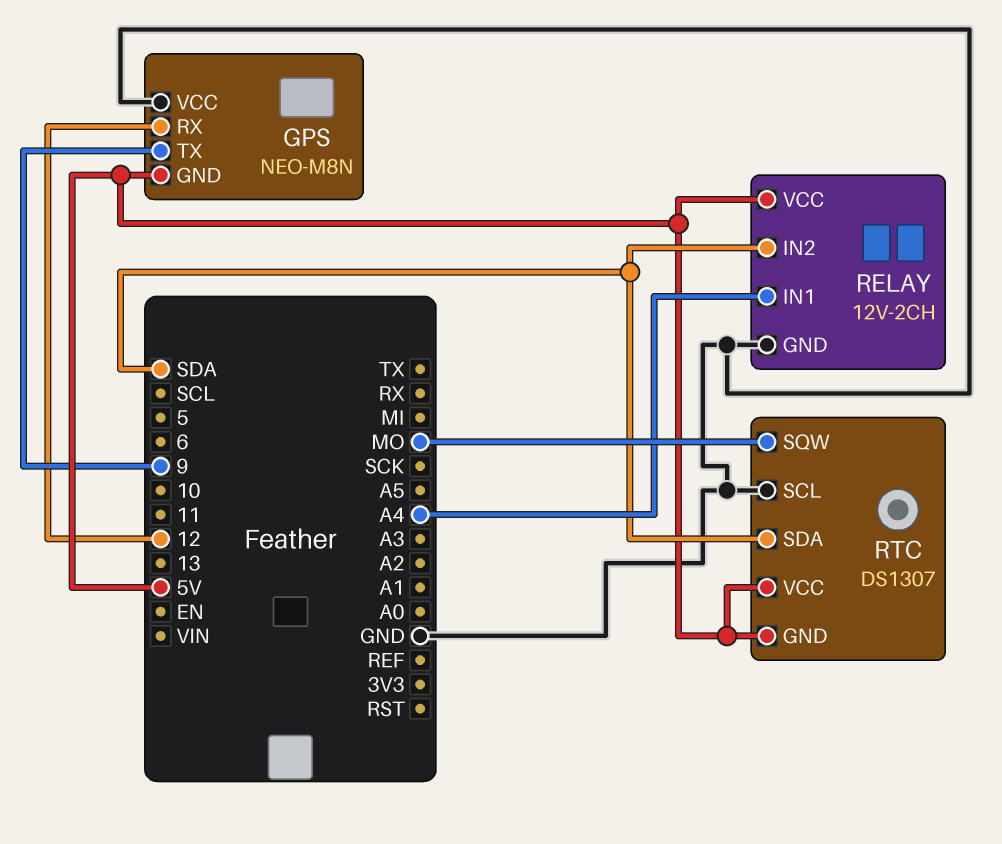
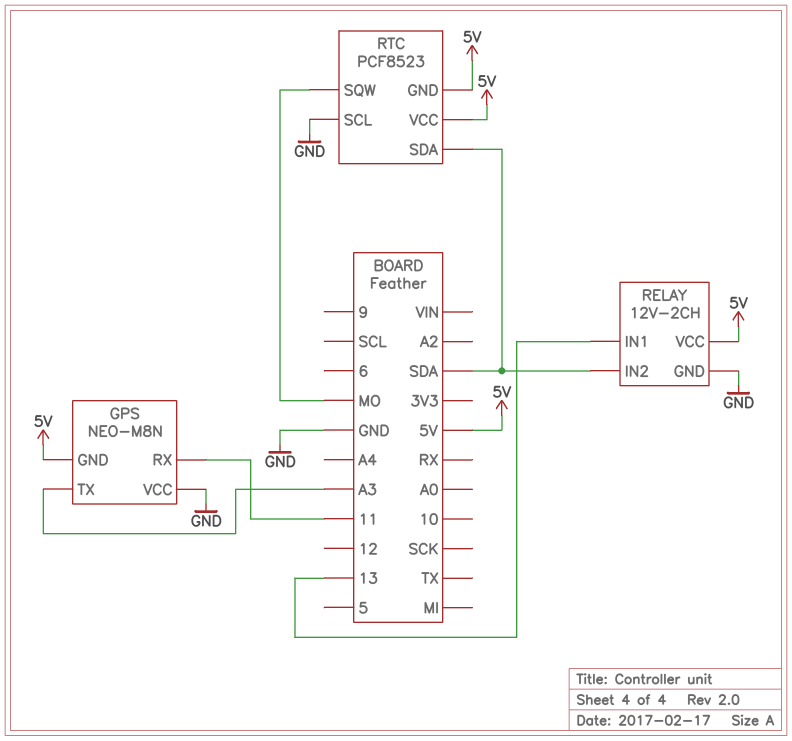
GPS pin RX: 12 -> 11
GPS pin TX: 9 -> A3
RELAY pin IN1: A4 -> 13
RTC: DS1307 -> PCF8523

